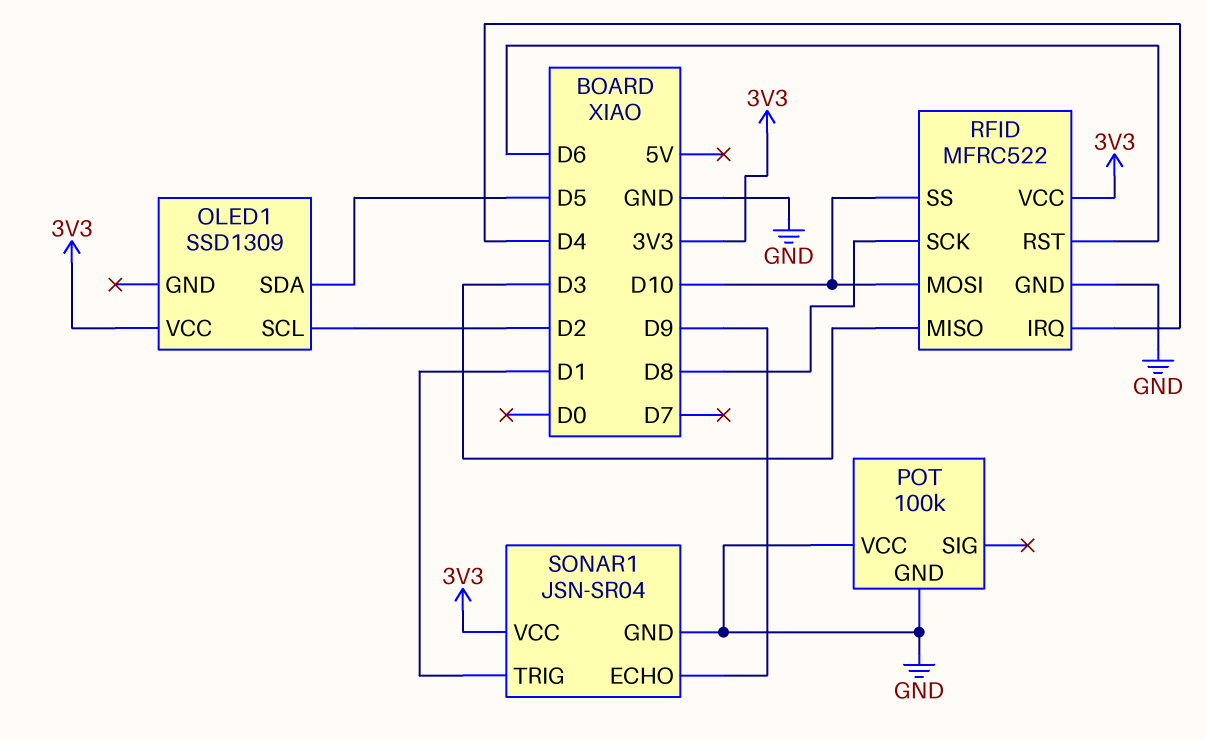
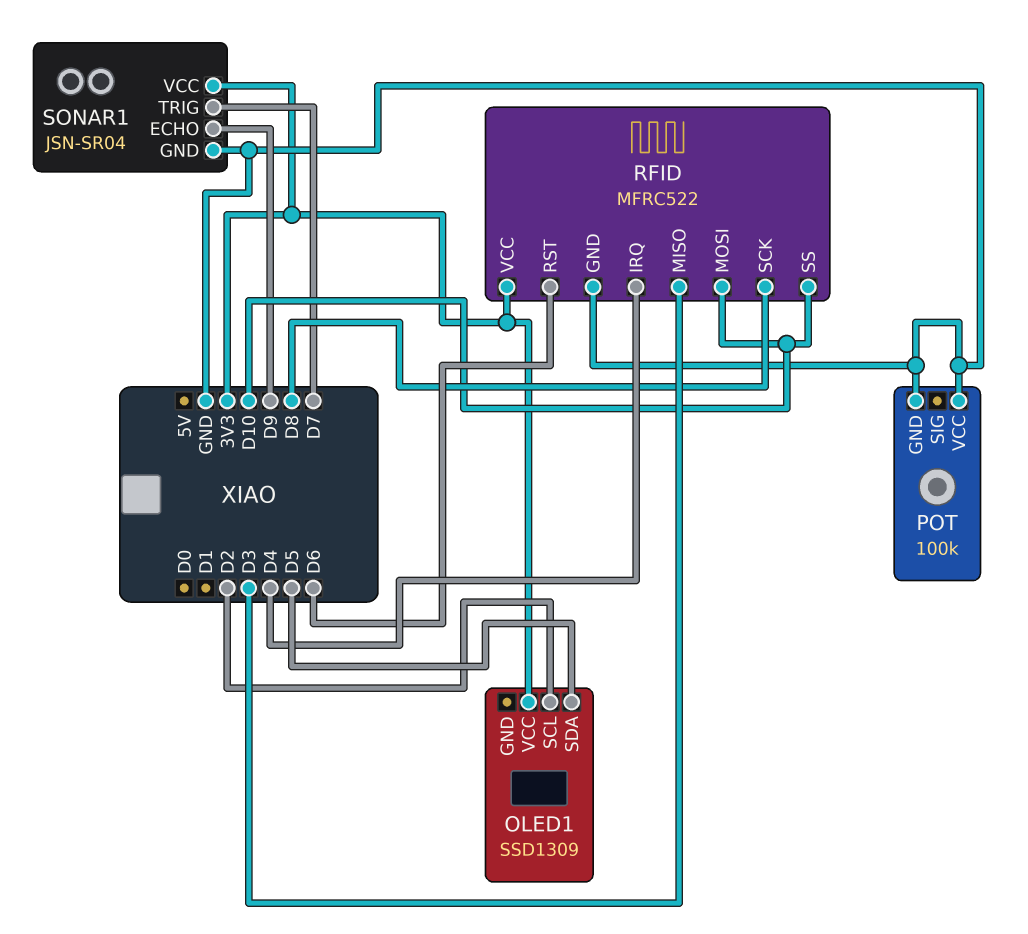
SONAR1 pin TRIG: D1 -> D7

